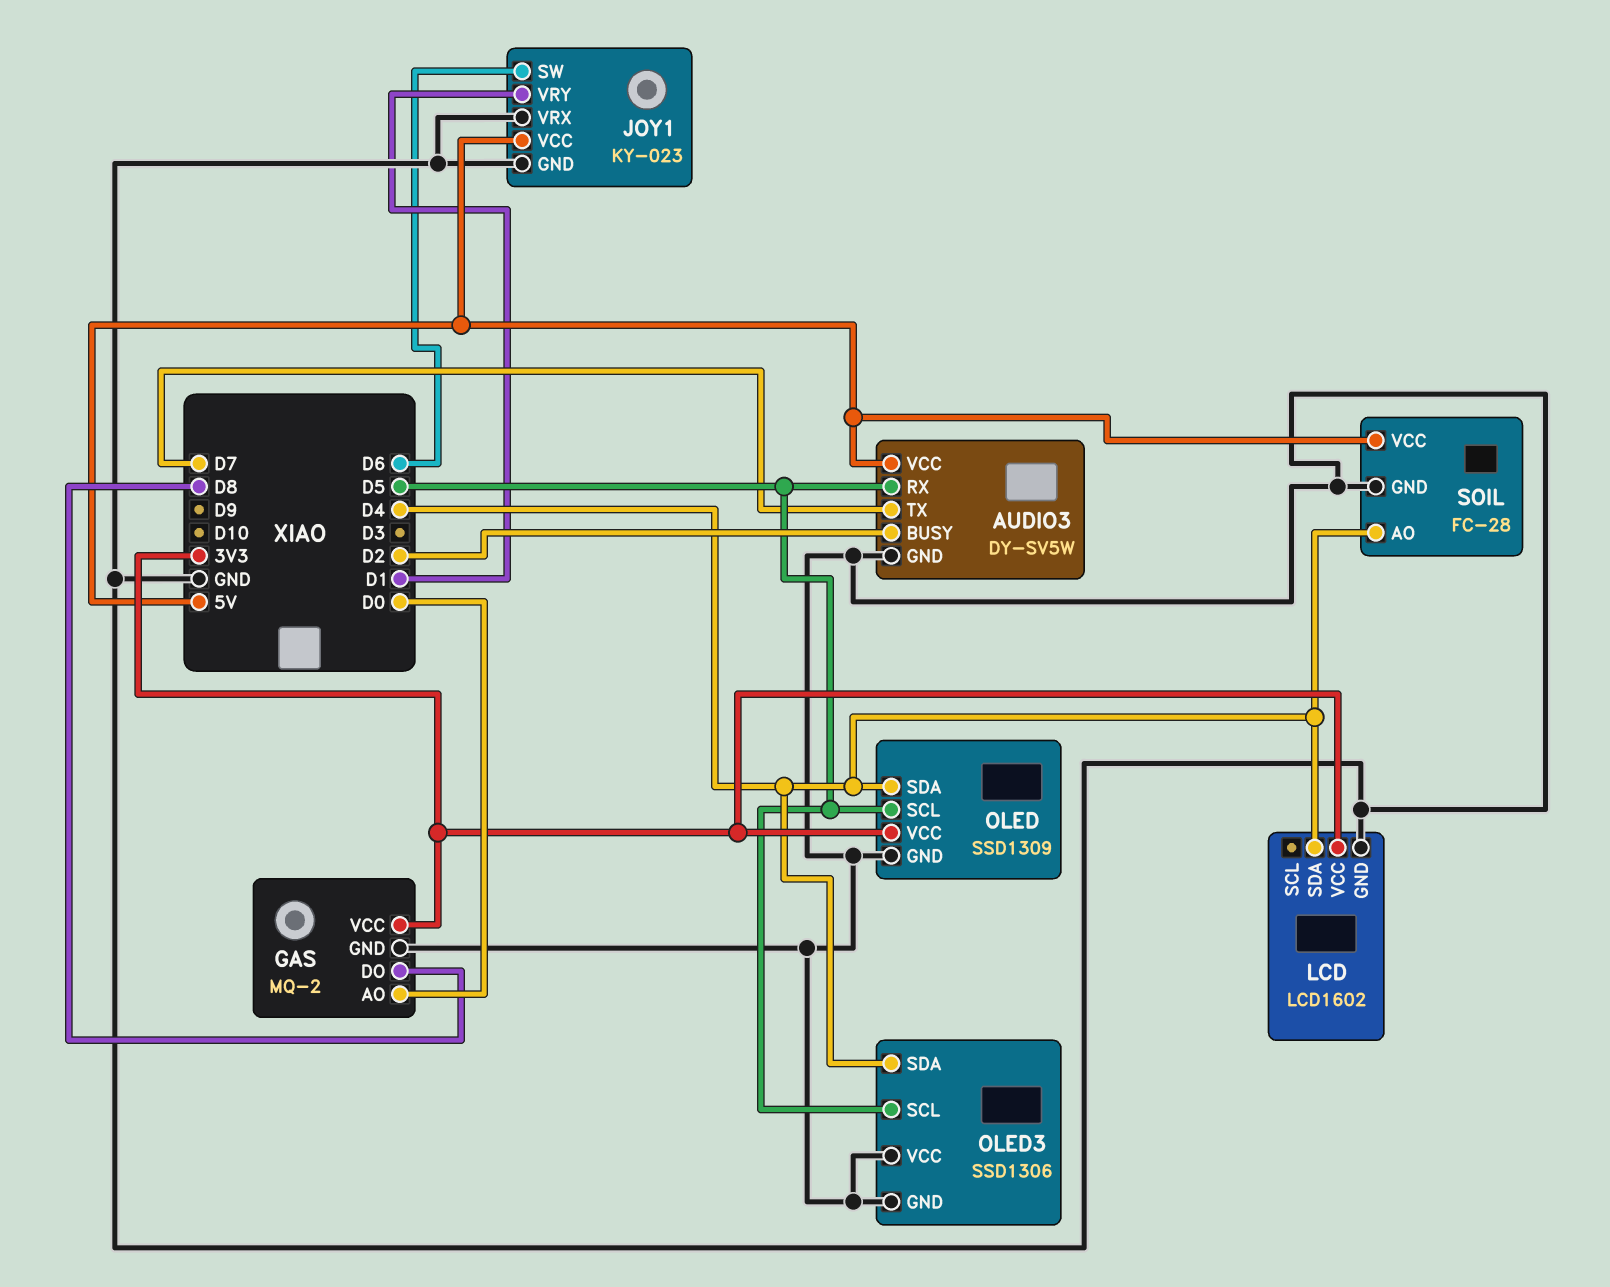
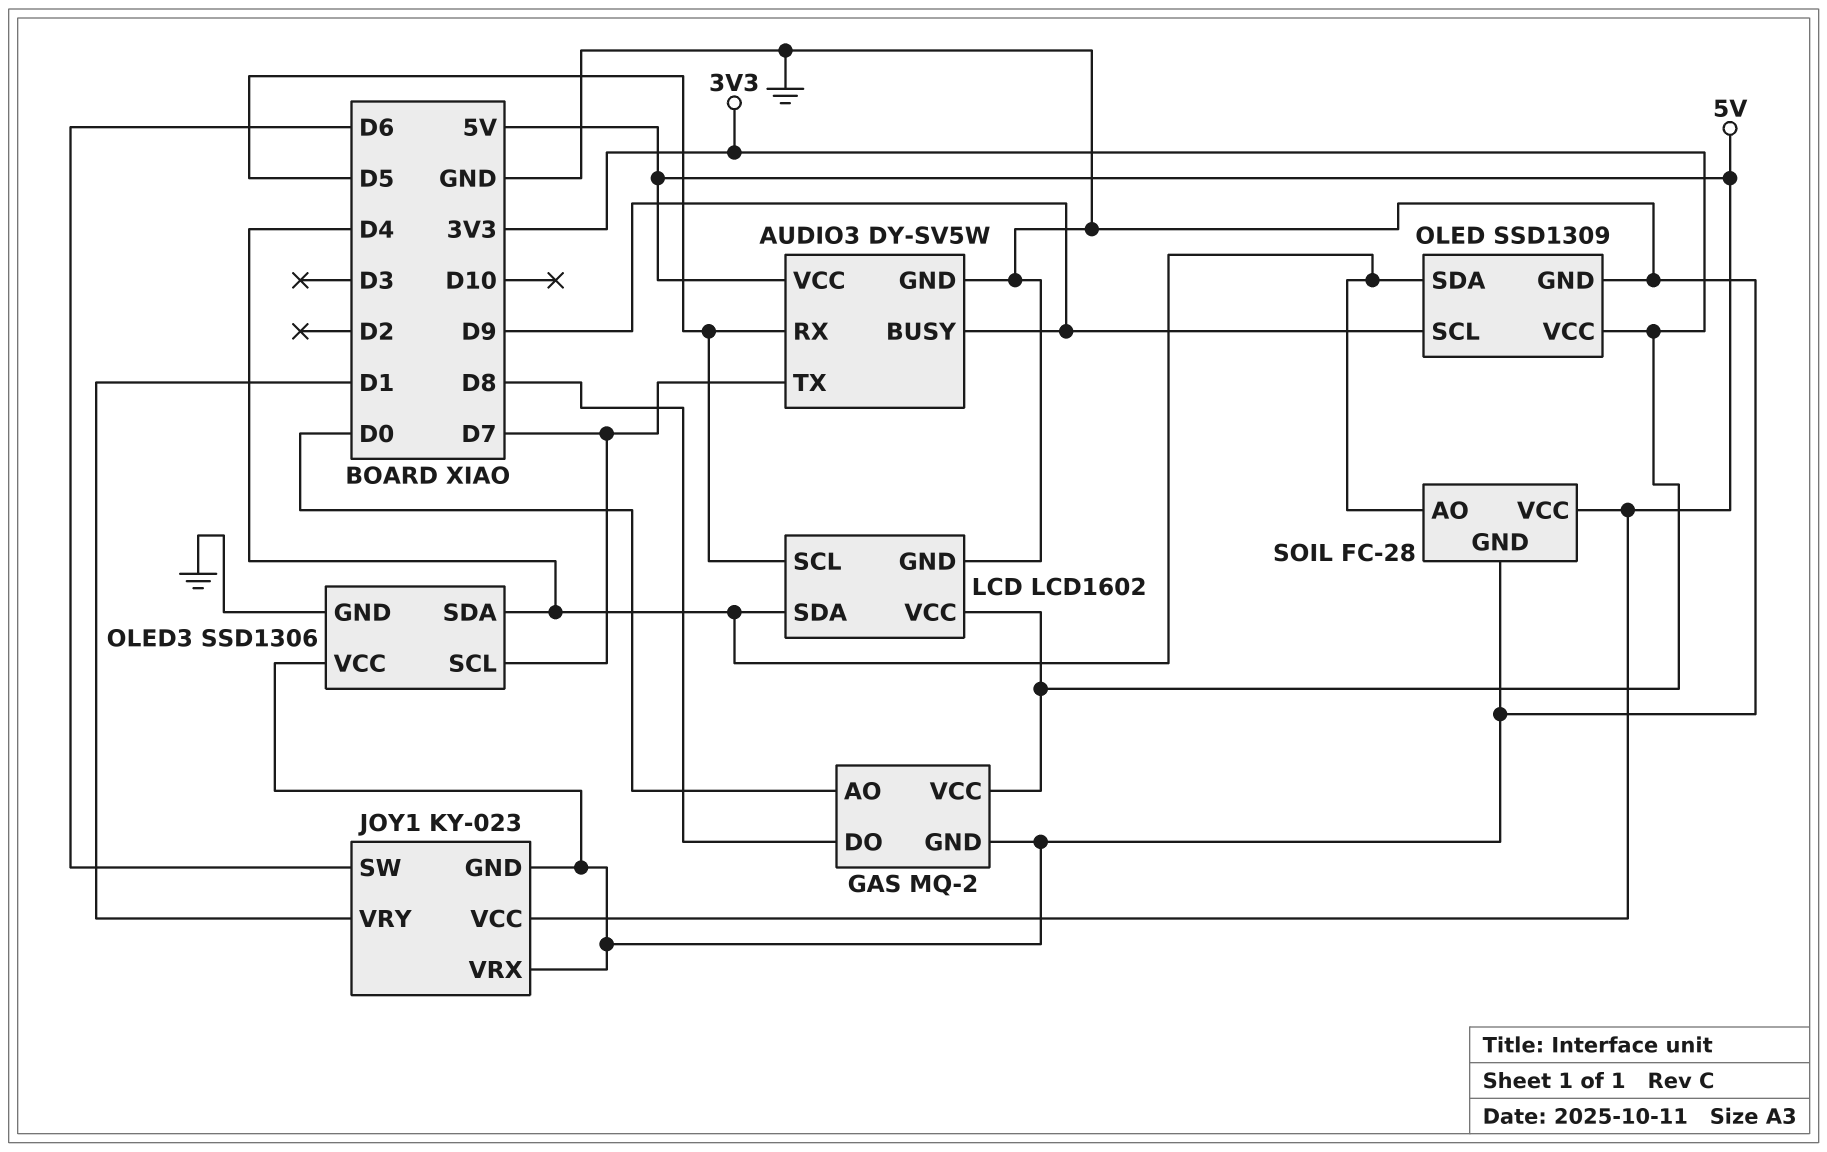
AUDIO3 pin BUSY: D2 -> D9
LCD pin SCL: none -> D5
OLED pin SCL: D5 -> D9
OLED3 pin SCL: D5 -> D7

